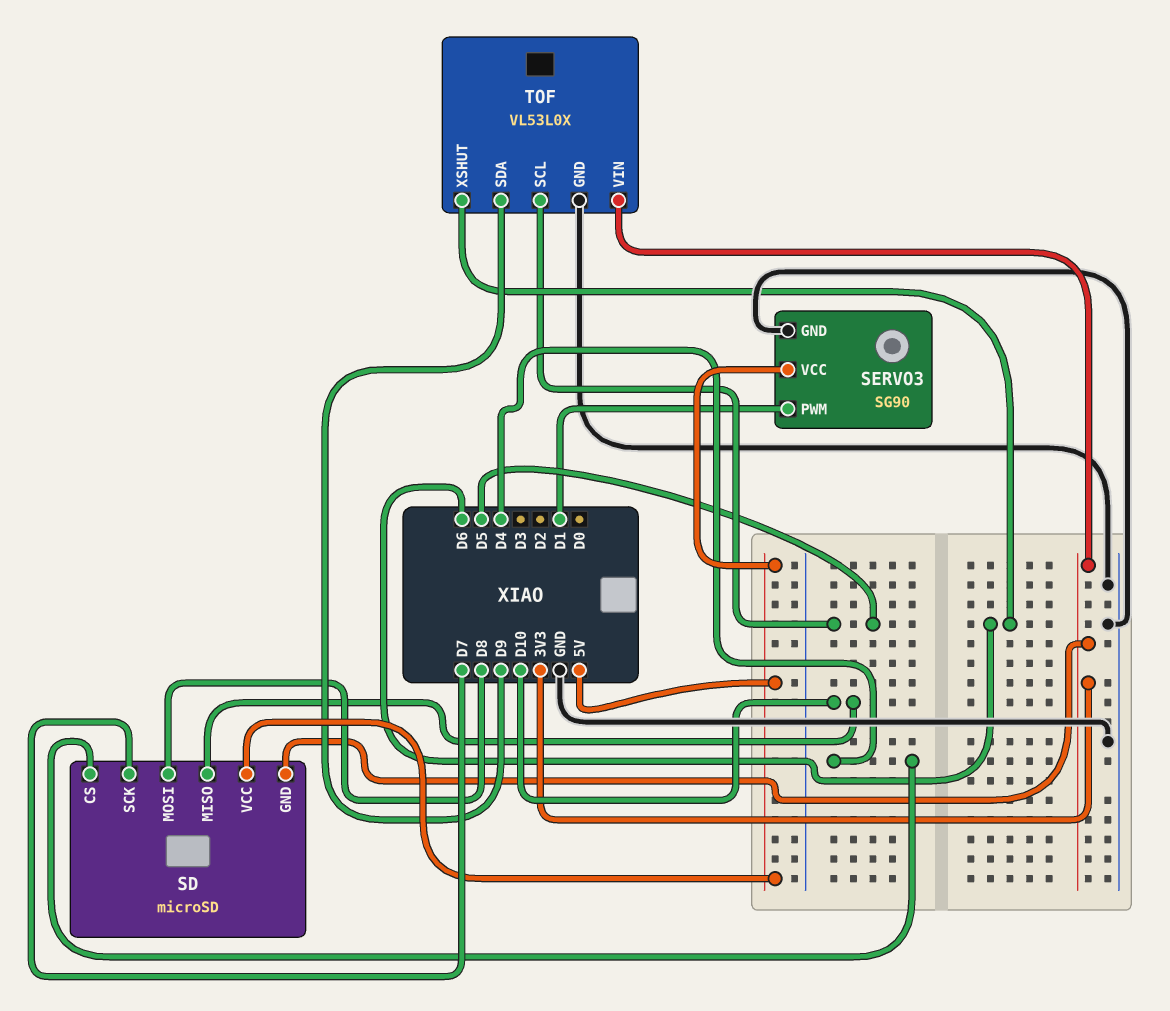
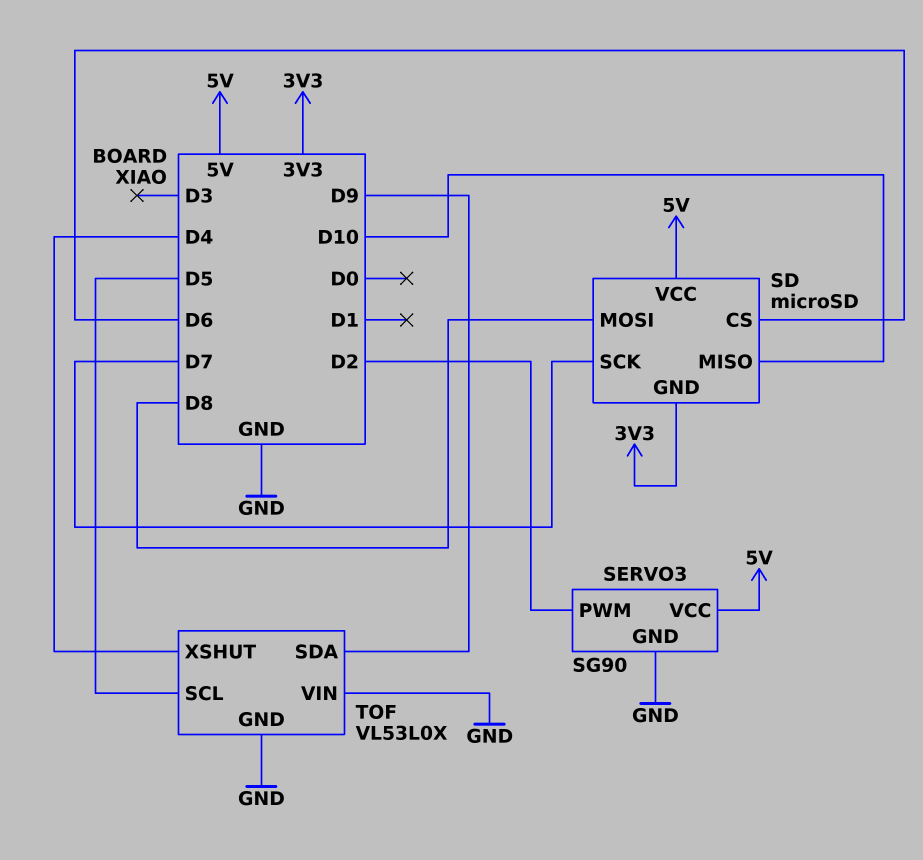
SD pin CS: D4 -> D6
SERVO3 pin PWM: D1 -> D2
TOF pin VIN: 3V3 -> GND
TOF pin XSHUT: D6 -> D4

